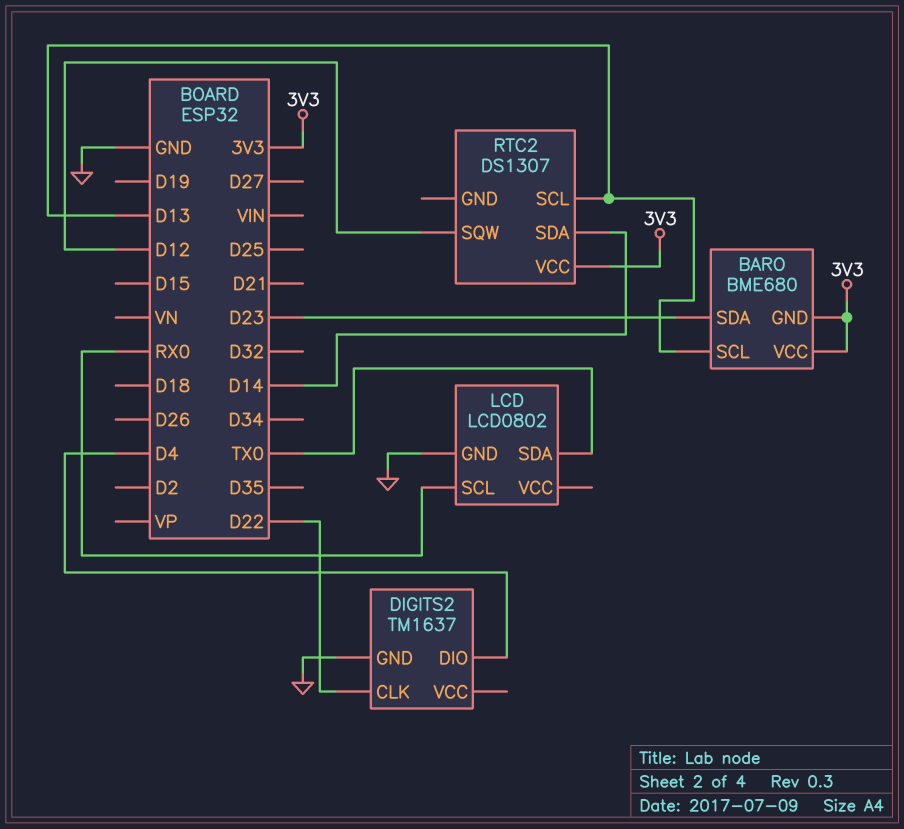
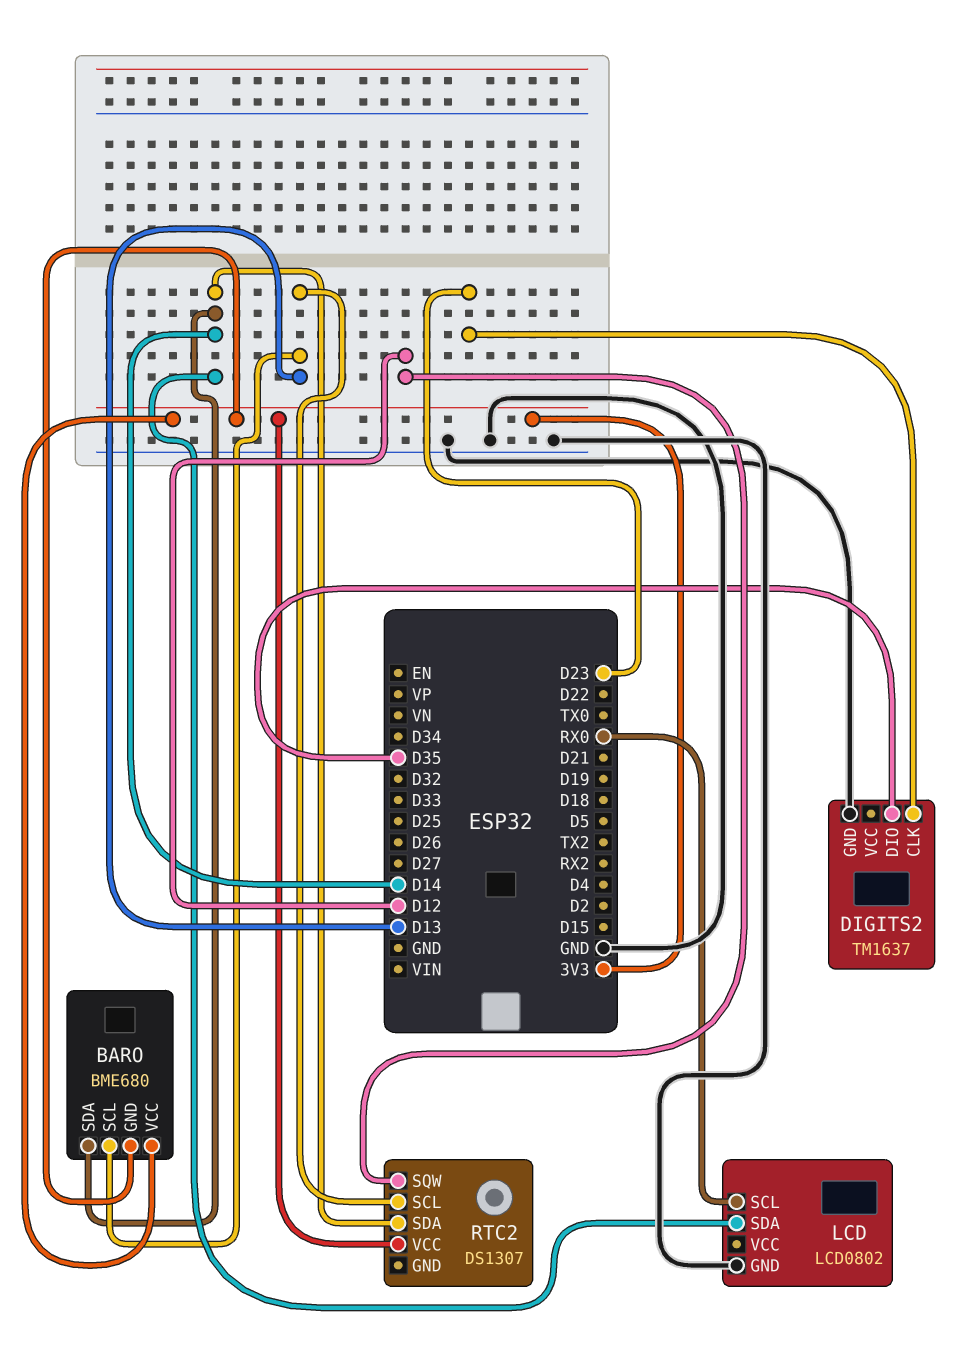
BARO pin SDA: D23 -> D14
DIGITS2 pin CLK: D22 -> D23
DIGITS2 pin DIO: D4 -> D35
LCD pin SDA: TX0 -> D14

